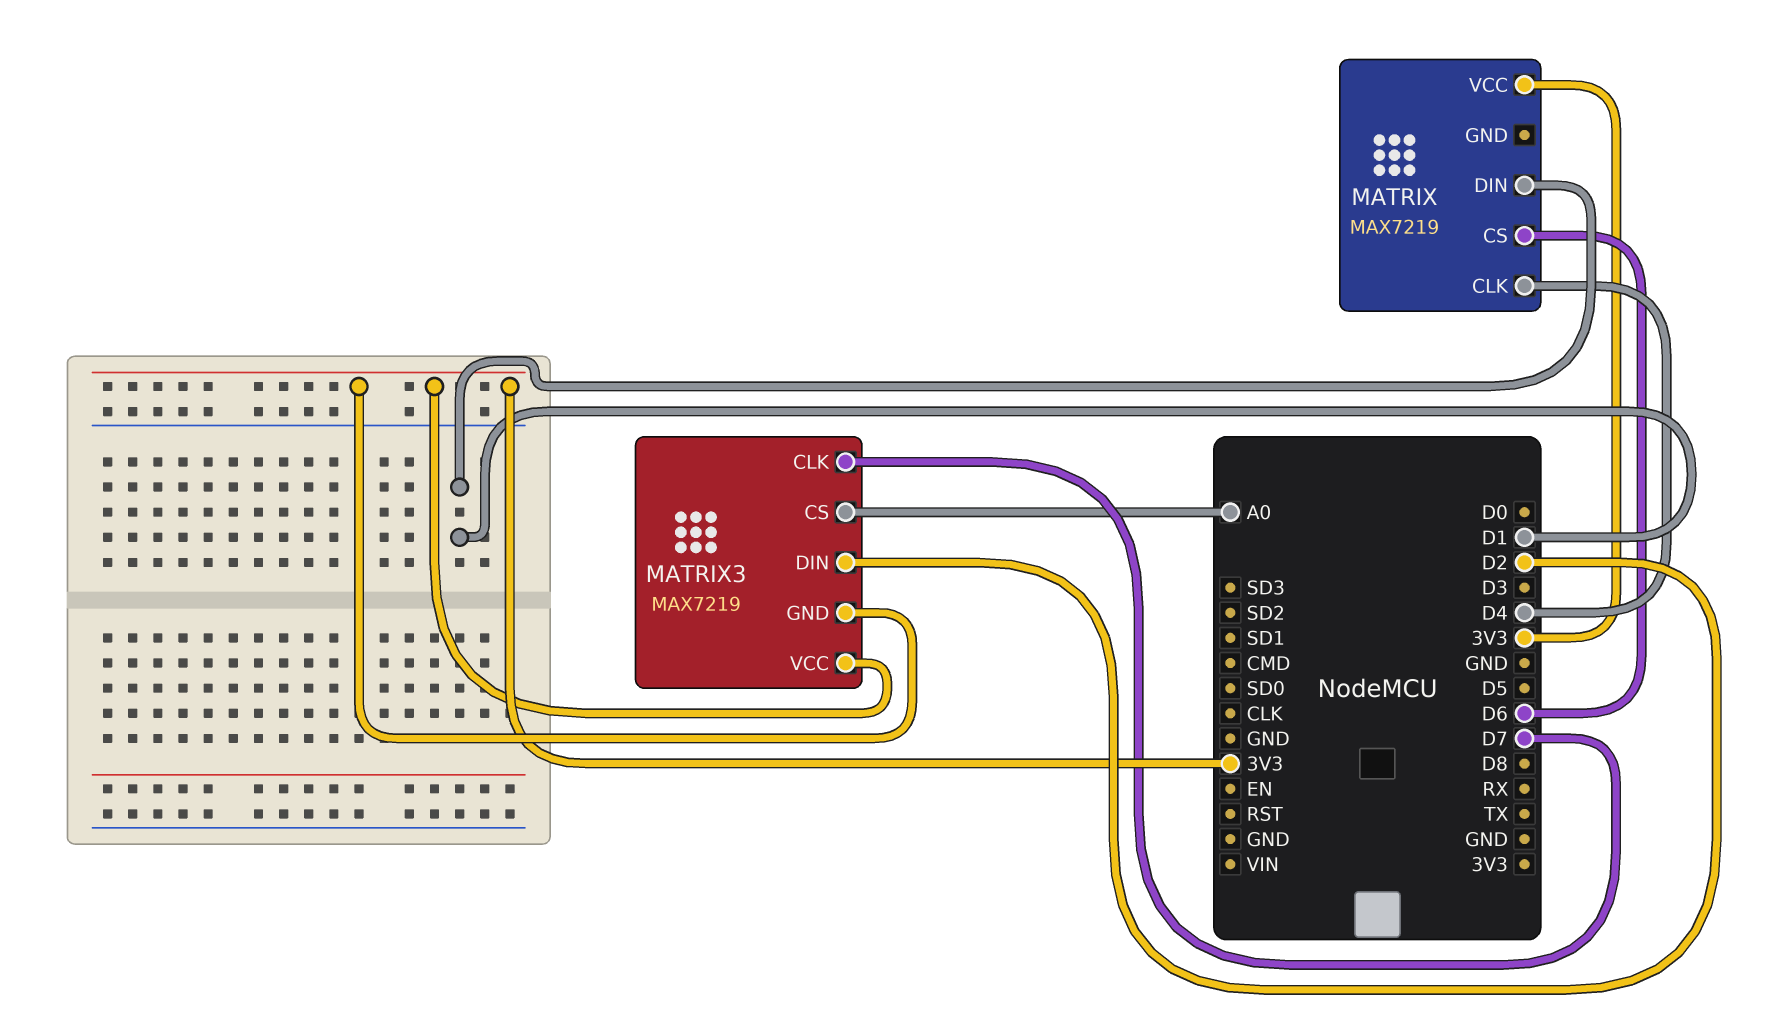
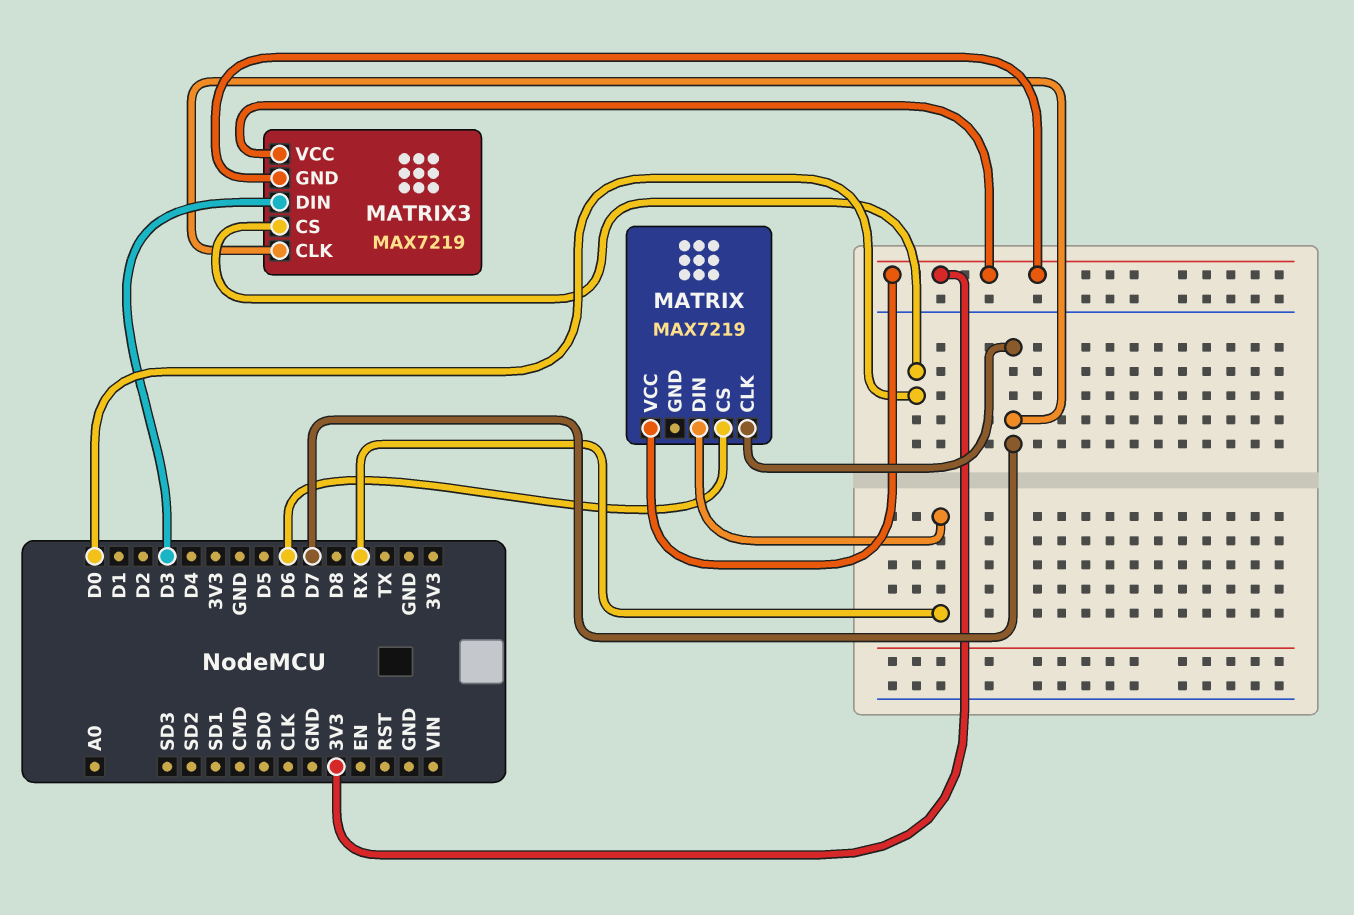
MATRIX pin CLK: D4 -> D7
MATRIX pin DIN: D1 -> RX
MATRIX3 pin CS: A0 -> D0
MATRIX3 pin DIN: D2 -> D3

